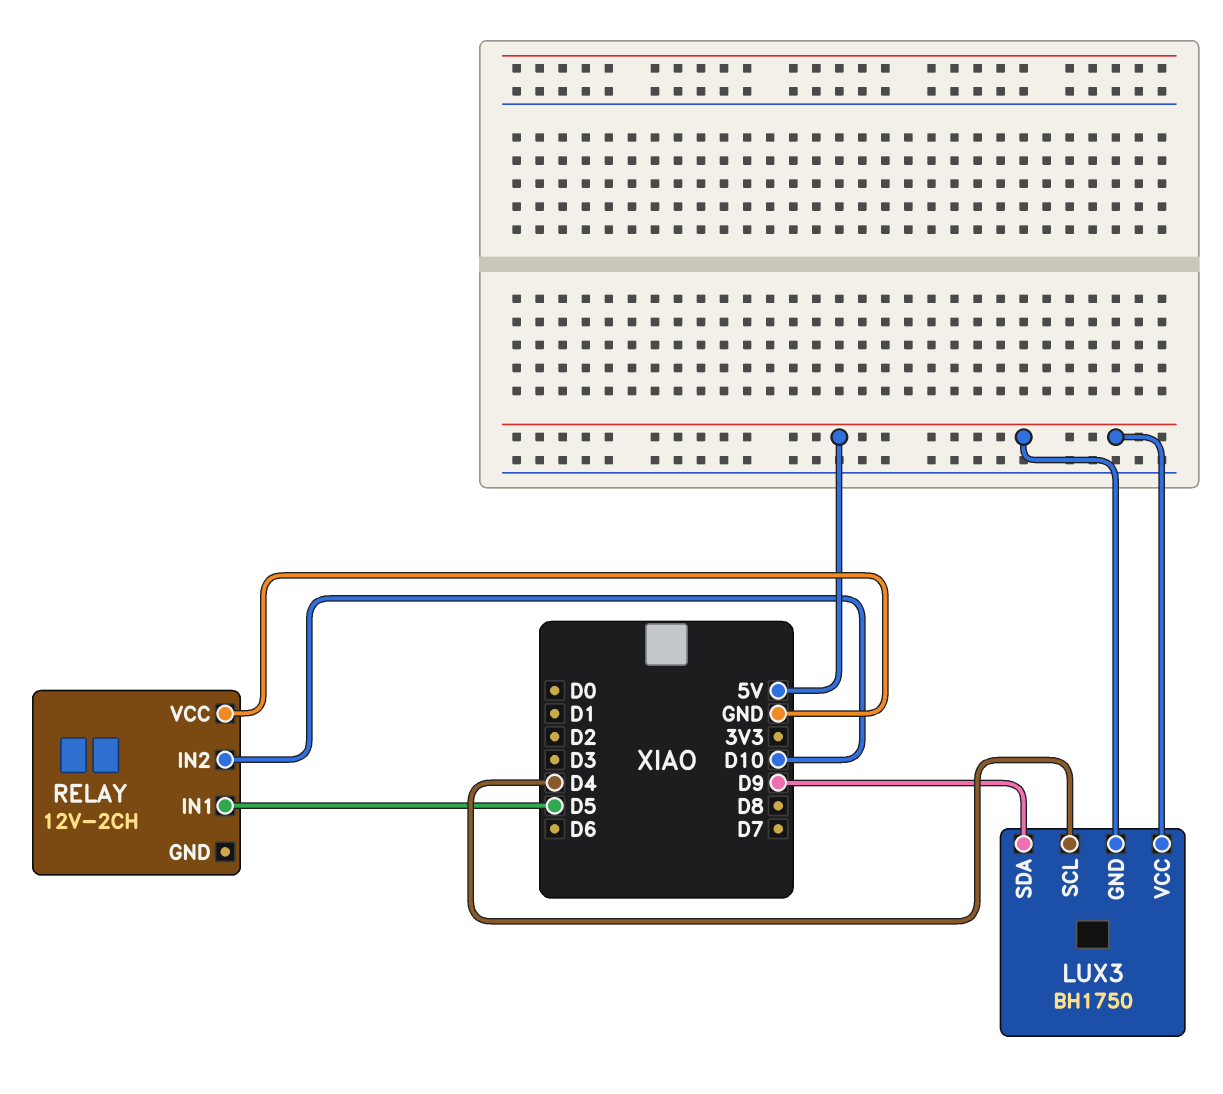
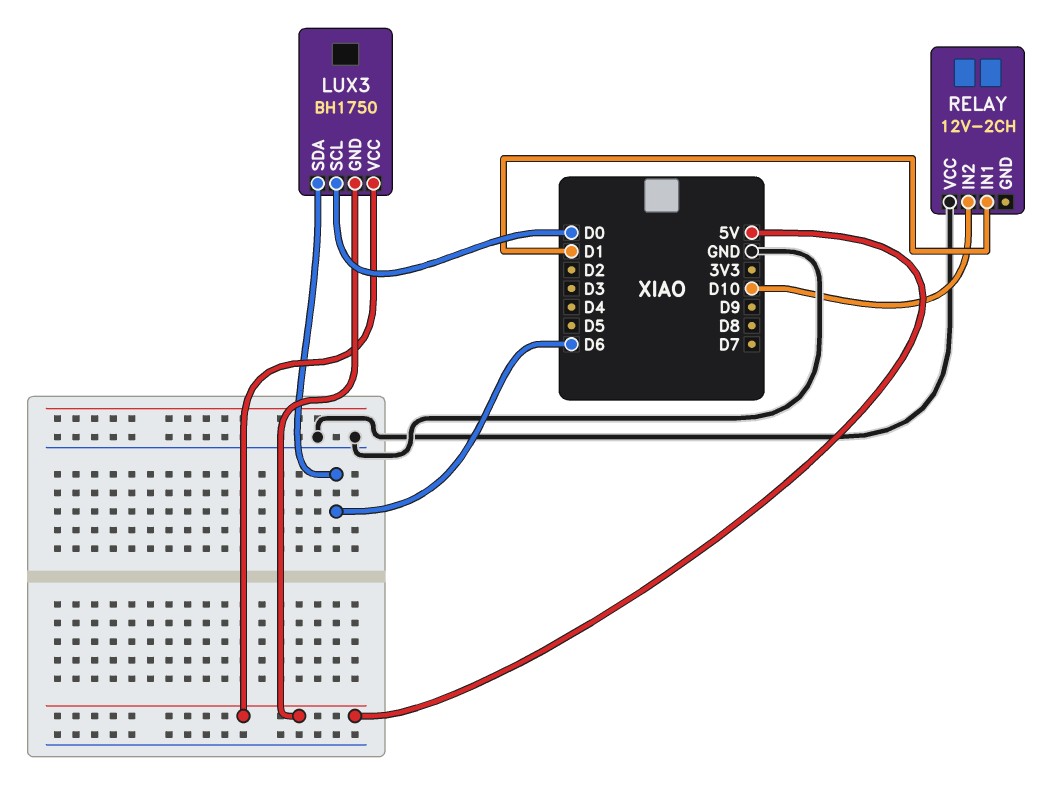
LUX3 pin SCL: D4 -> D0
LUX3 pin SDA: D9 -> D6
RELAY pin IN1: D5 -> D1

